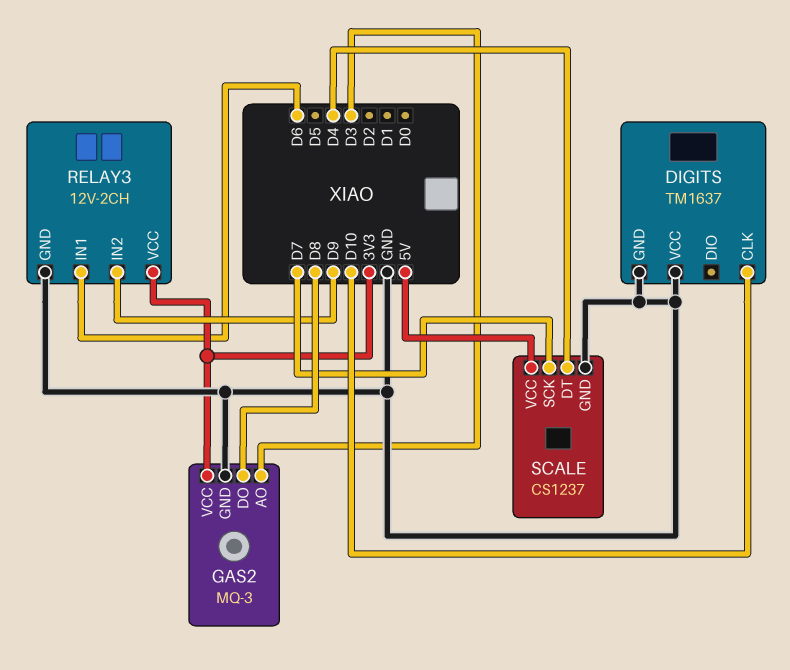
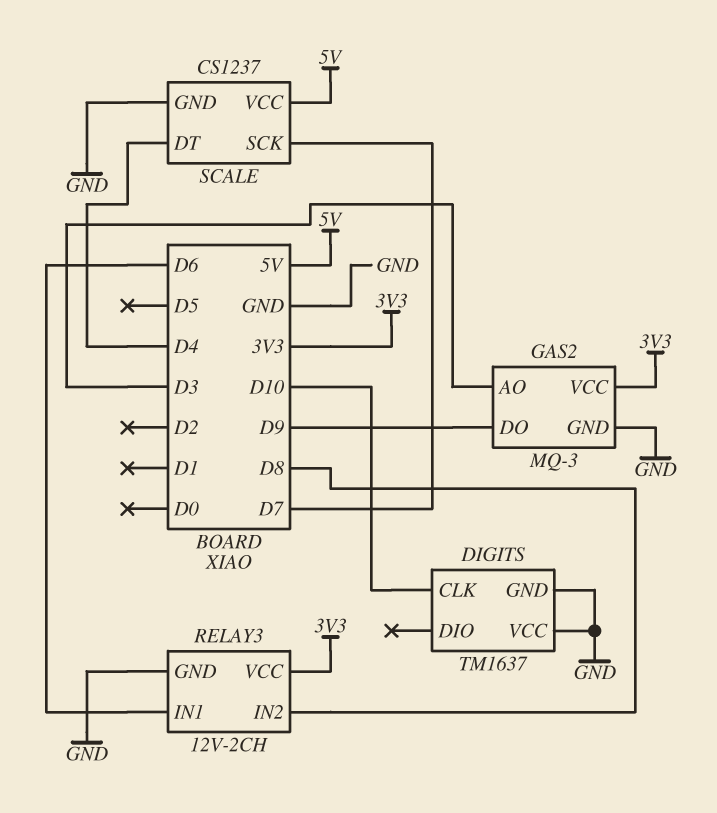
GAS2 pin DO: D8 -> D9
RELAY3 pin IN2: D9 -> D8

